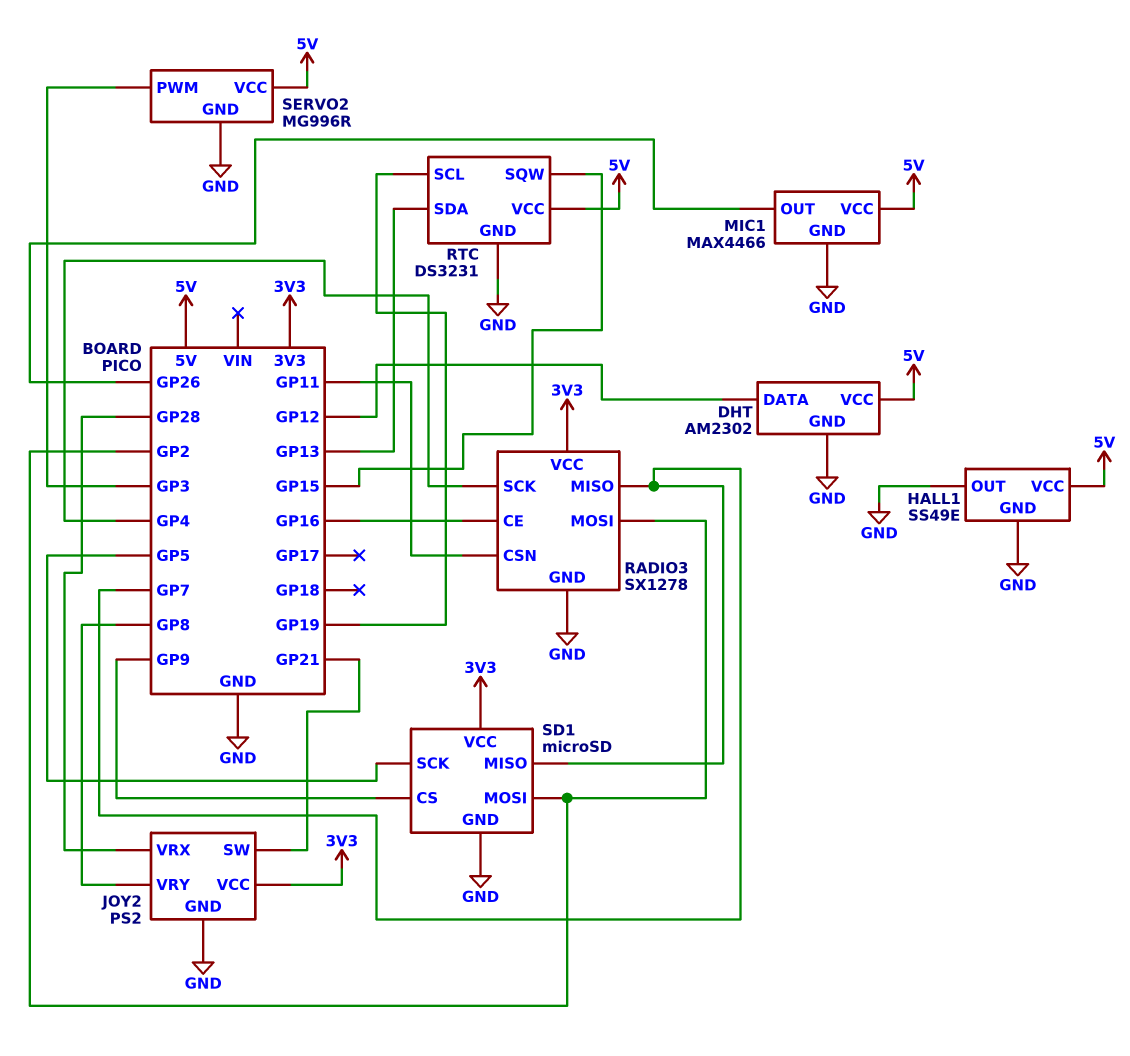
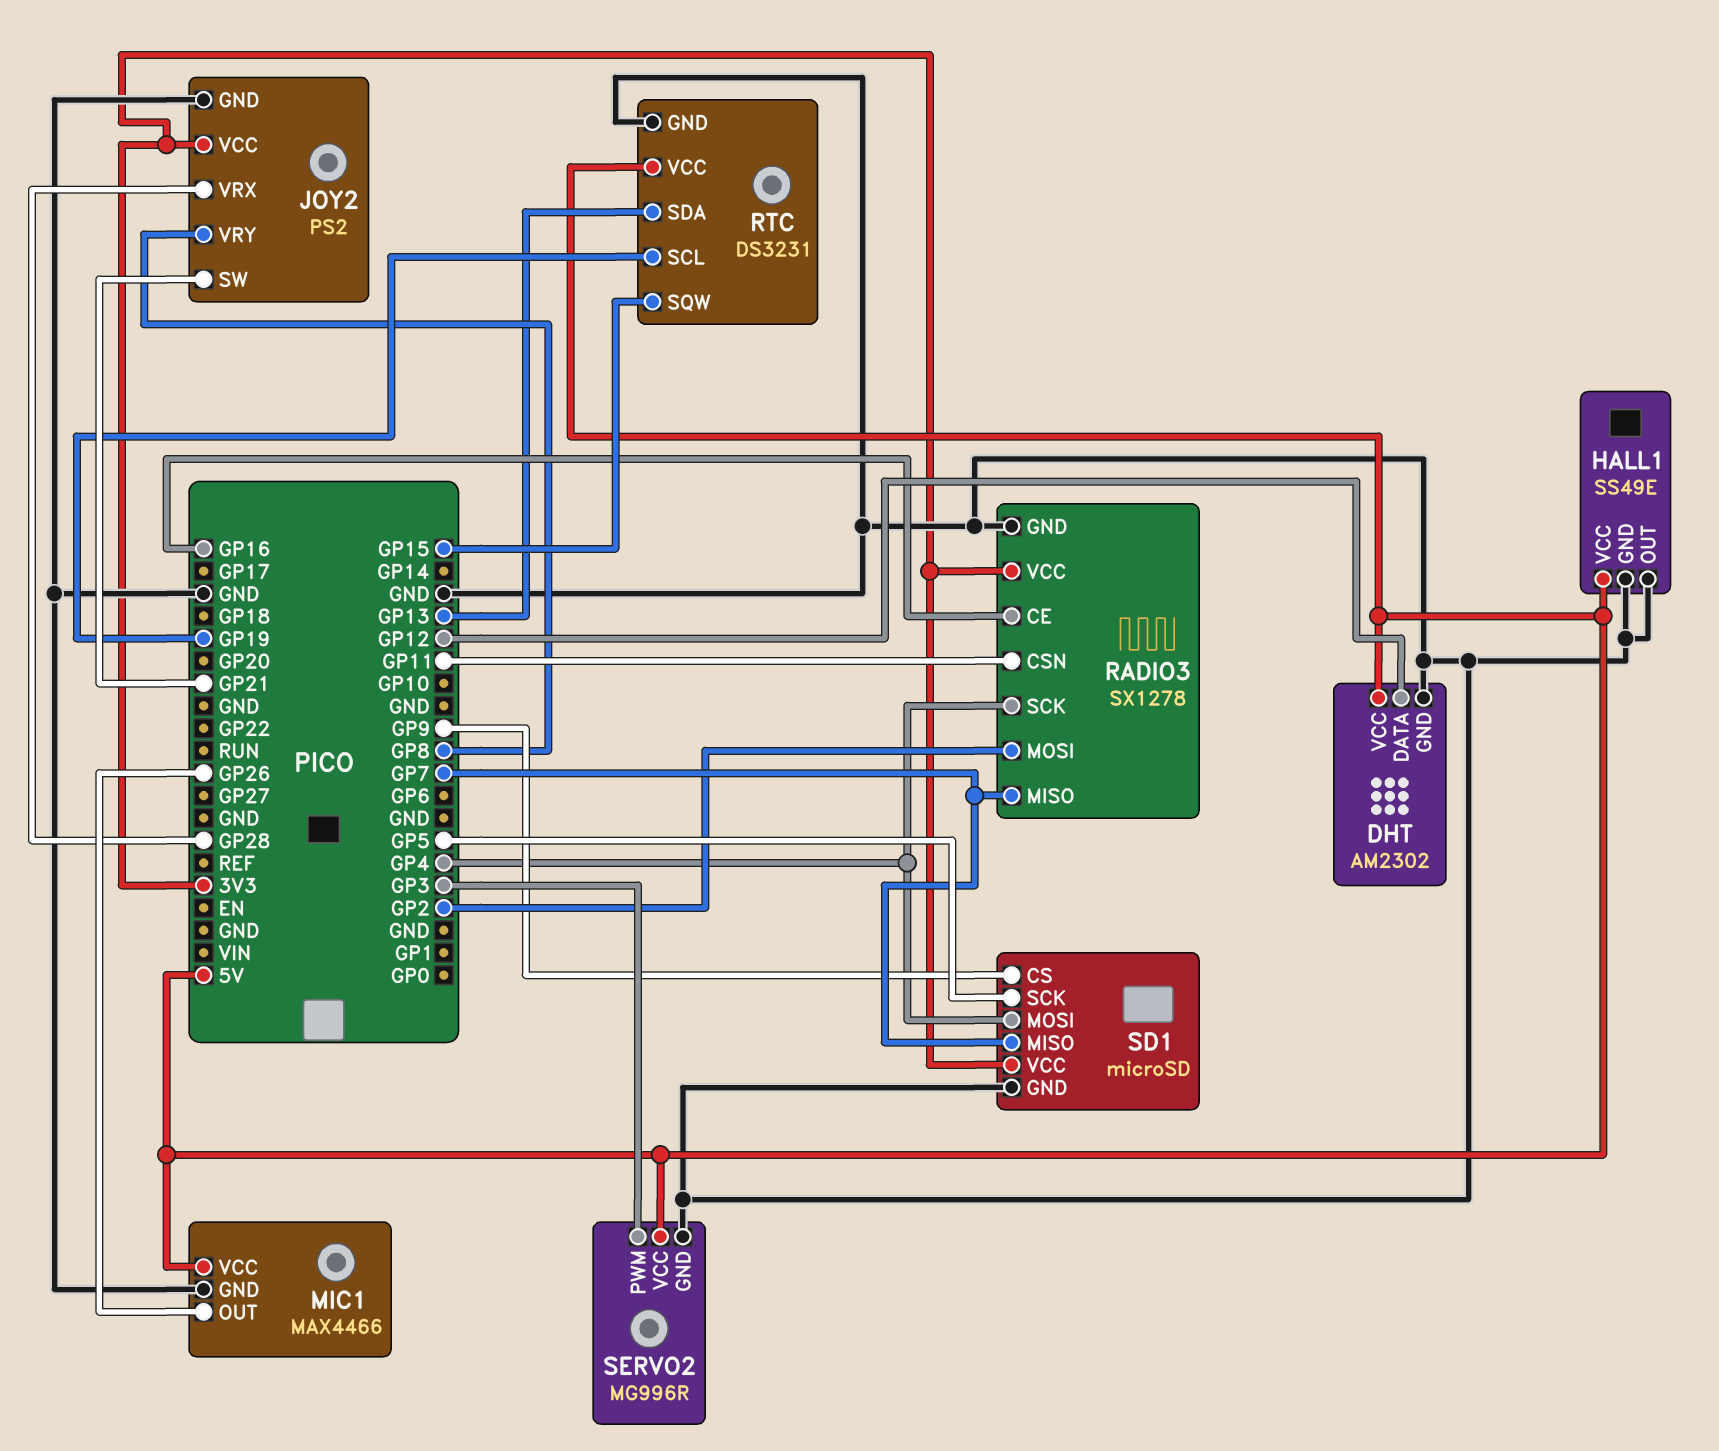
SD1 pin MOSI: GP2 -> GP4

